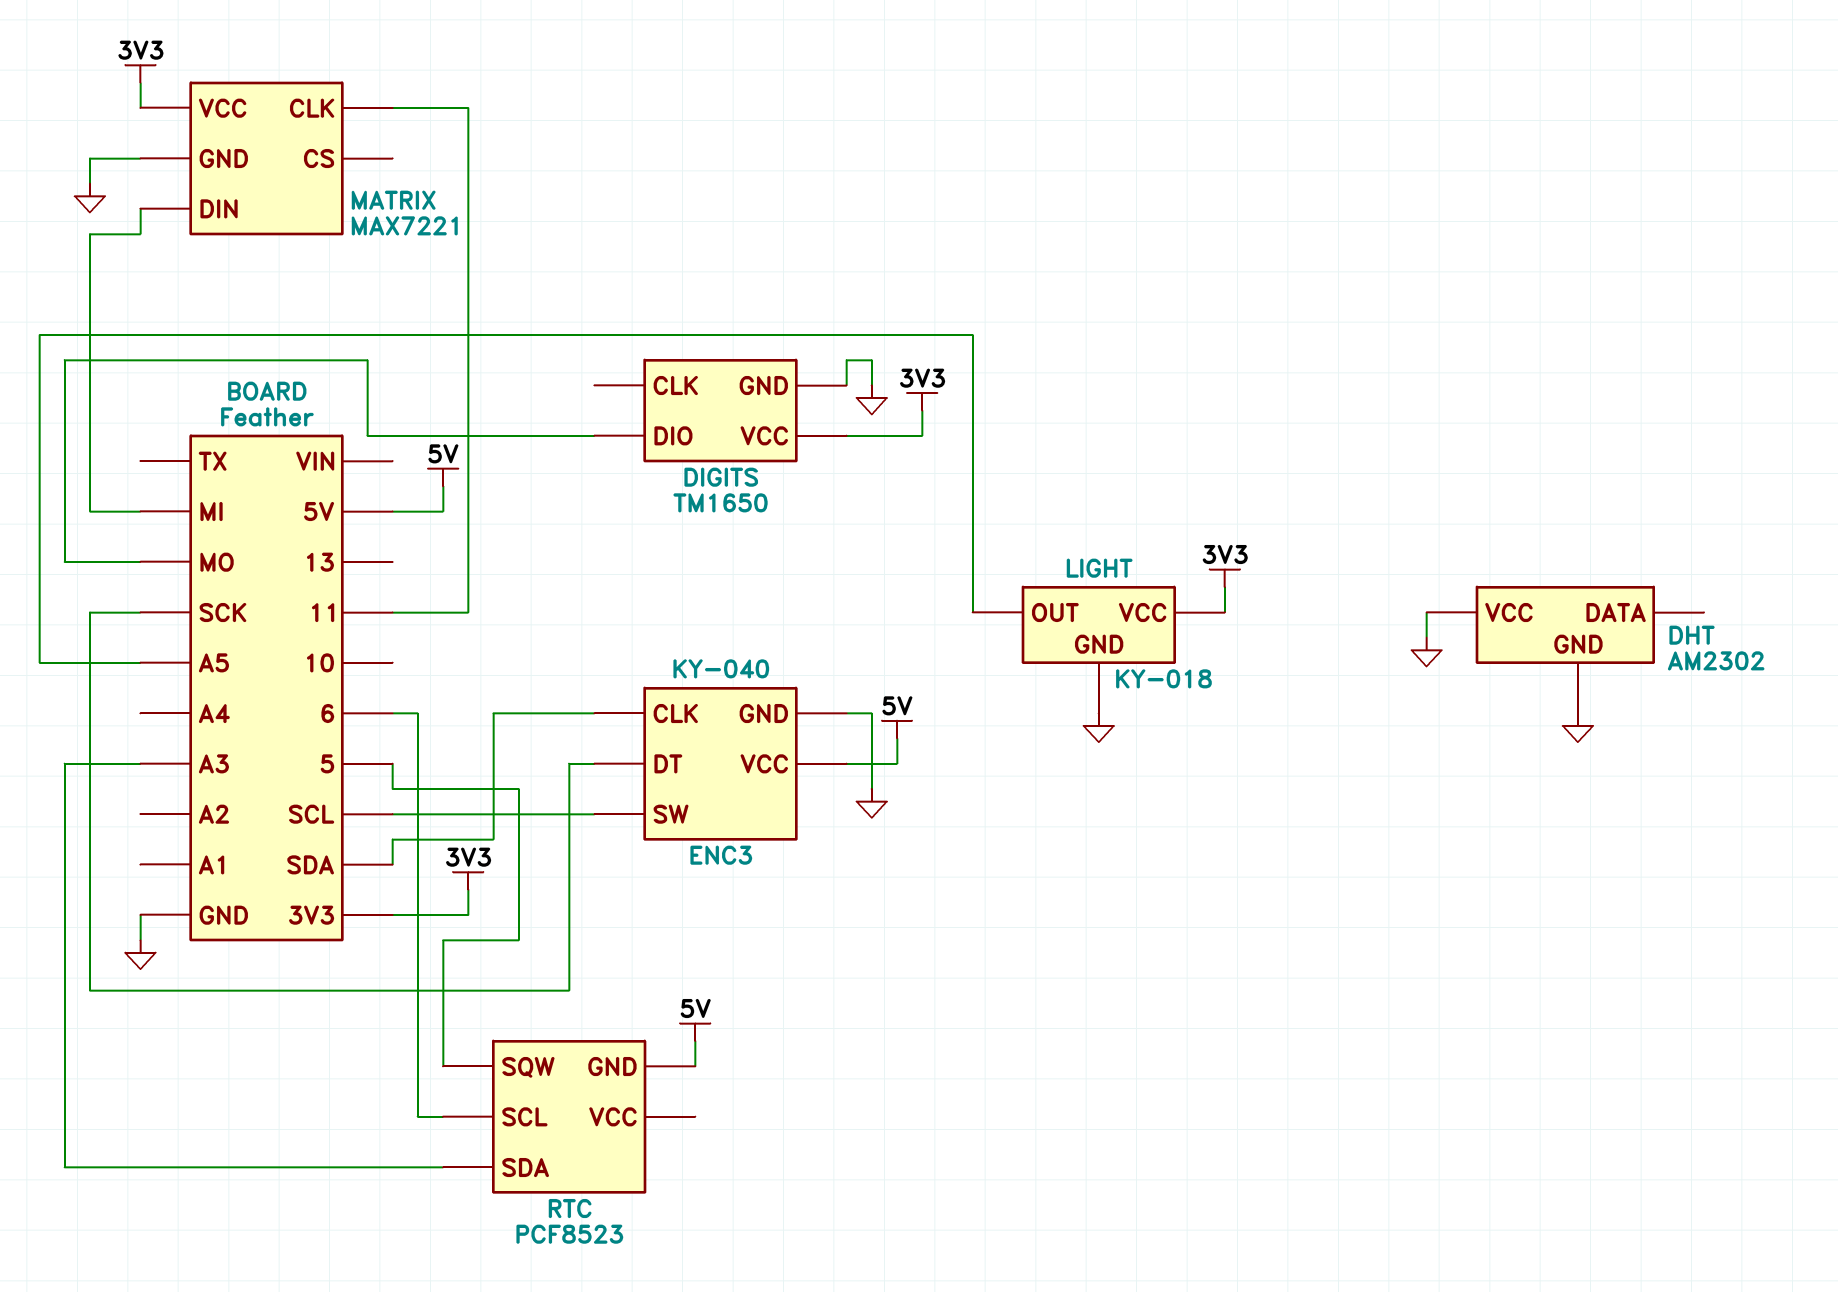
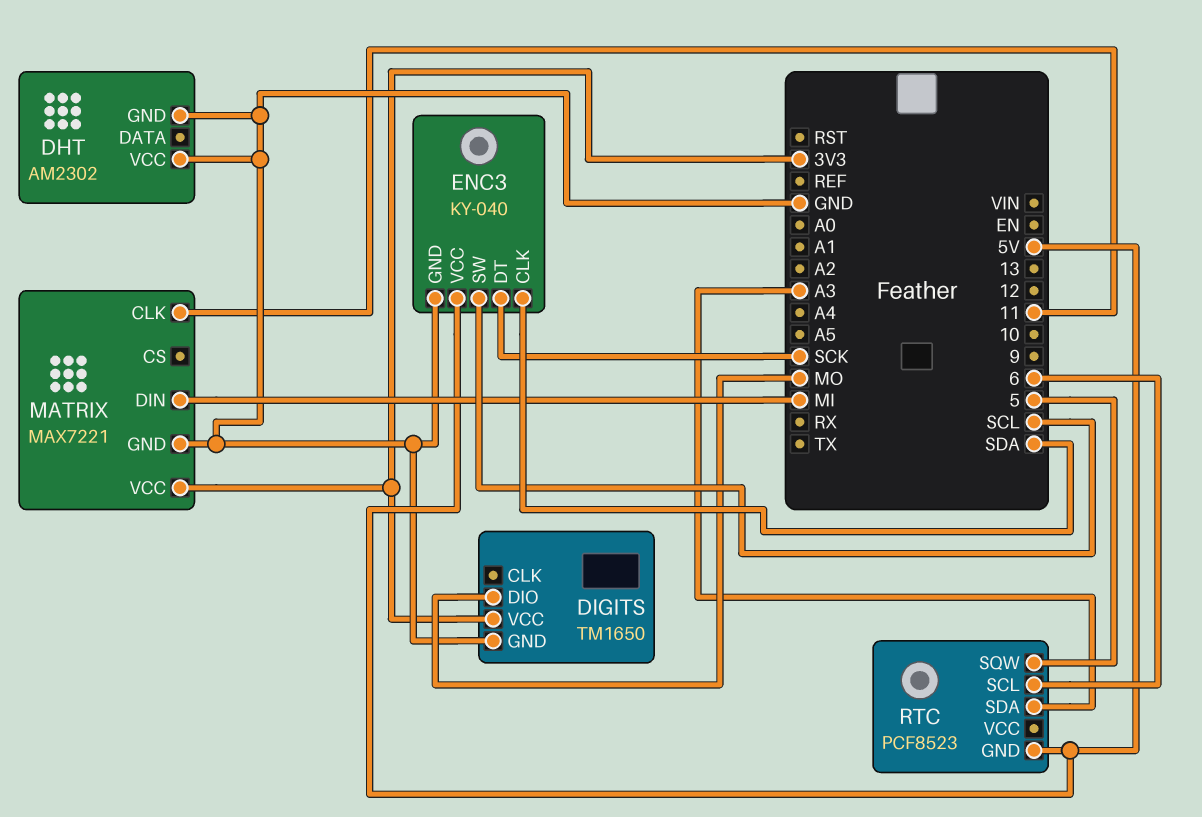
LIGHT: KY-018 -> none
LIGHT pin GND: GND -> none
LIGHT pin OUT: A5 -> none
LIGHT pin VCC: 3V3 -> none

